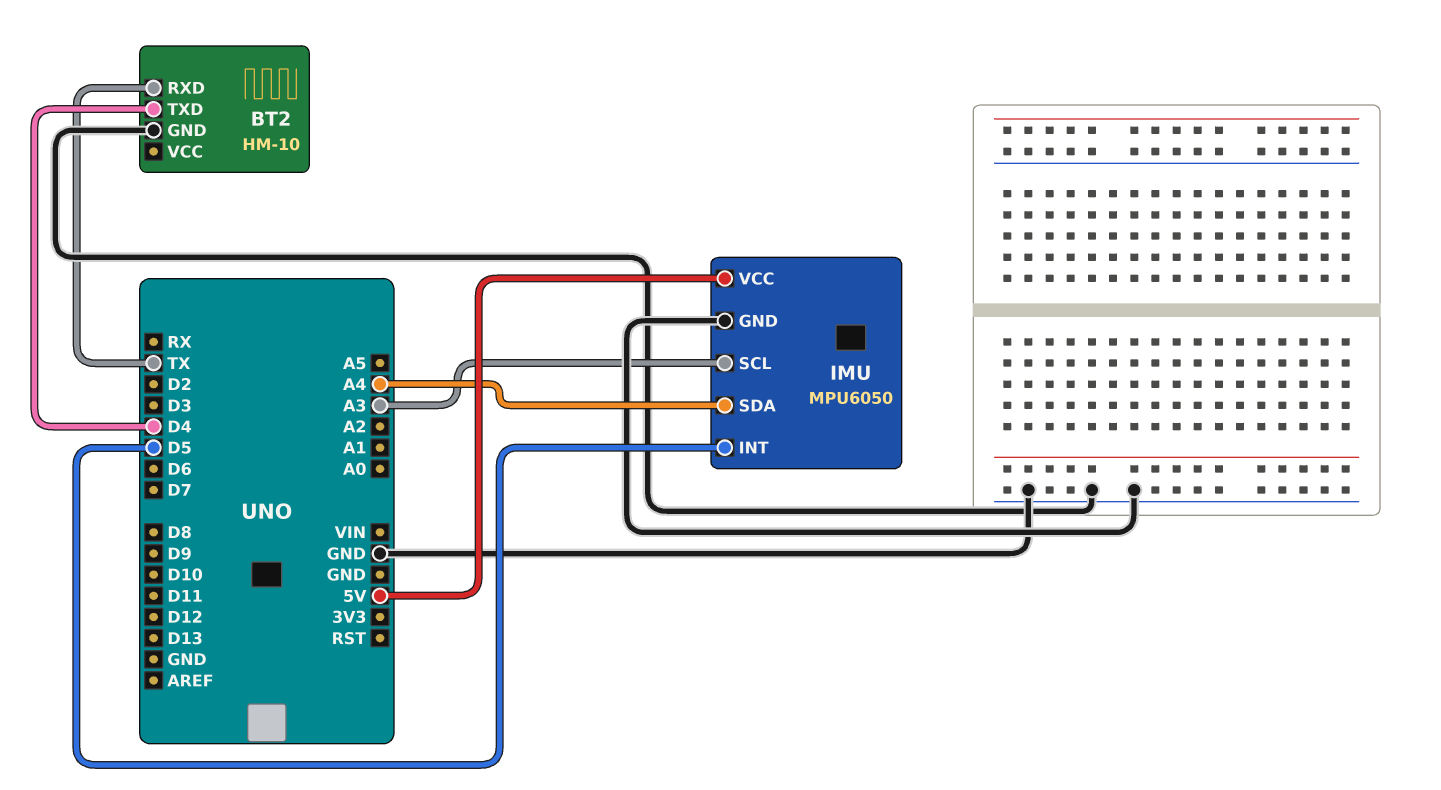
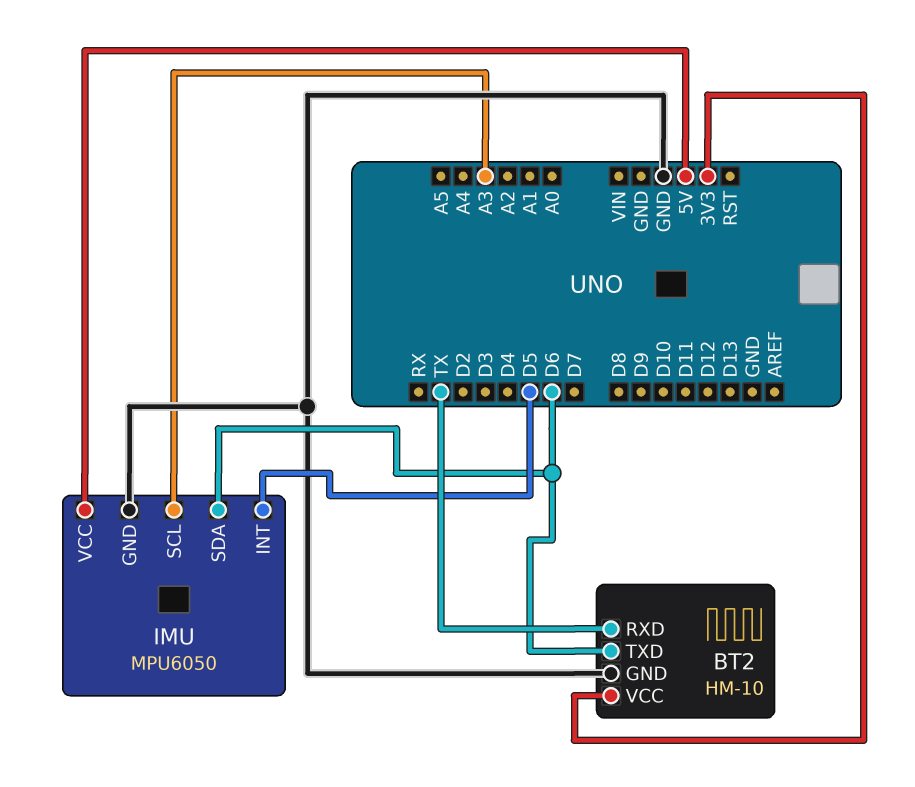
BT2 pin TXD: D4 -> D6
BT2 pin VCC: none -> 3V3
IMU pin SDA: A4 -> D6

